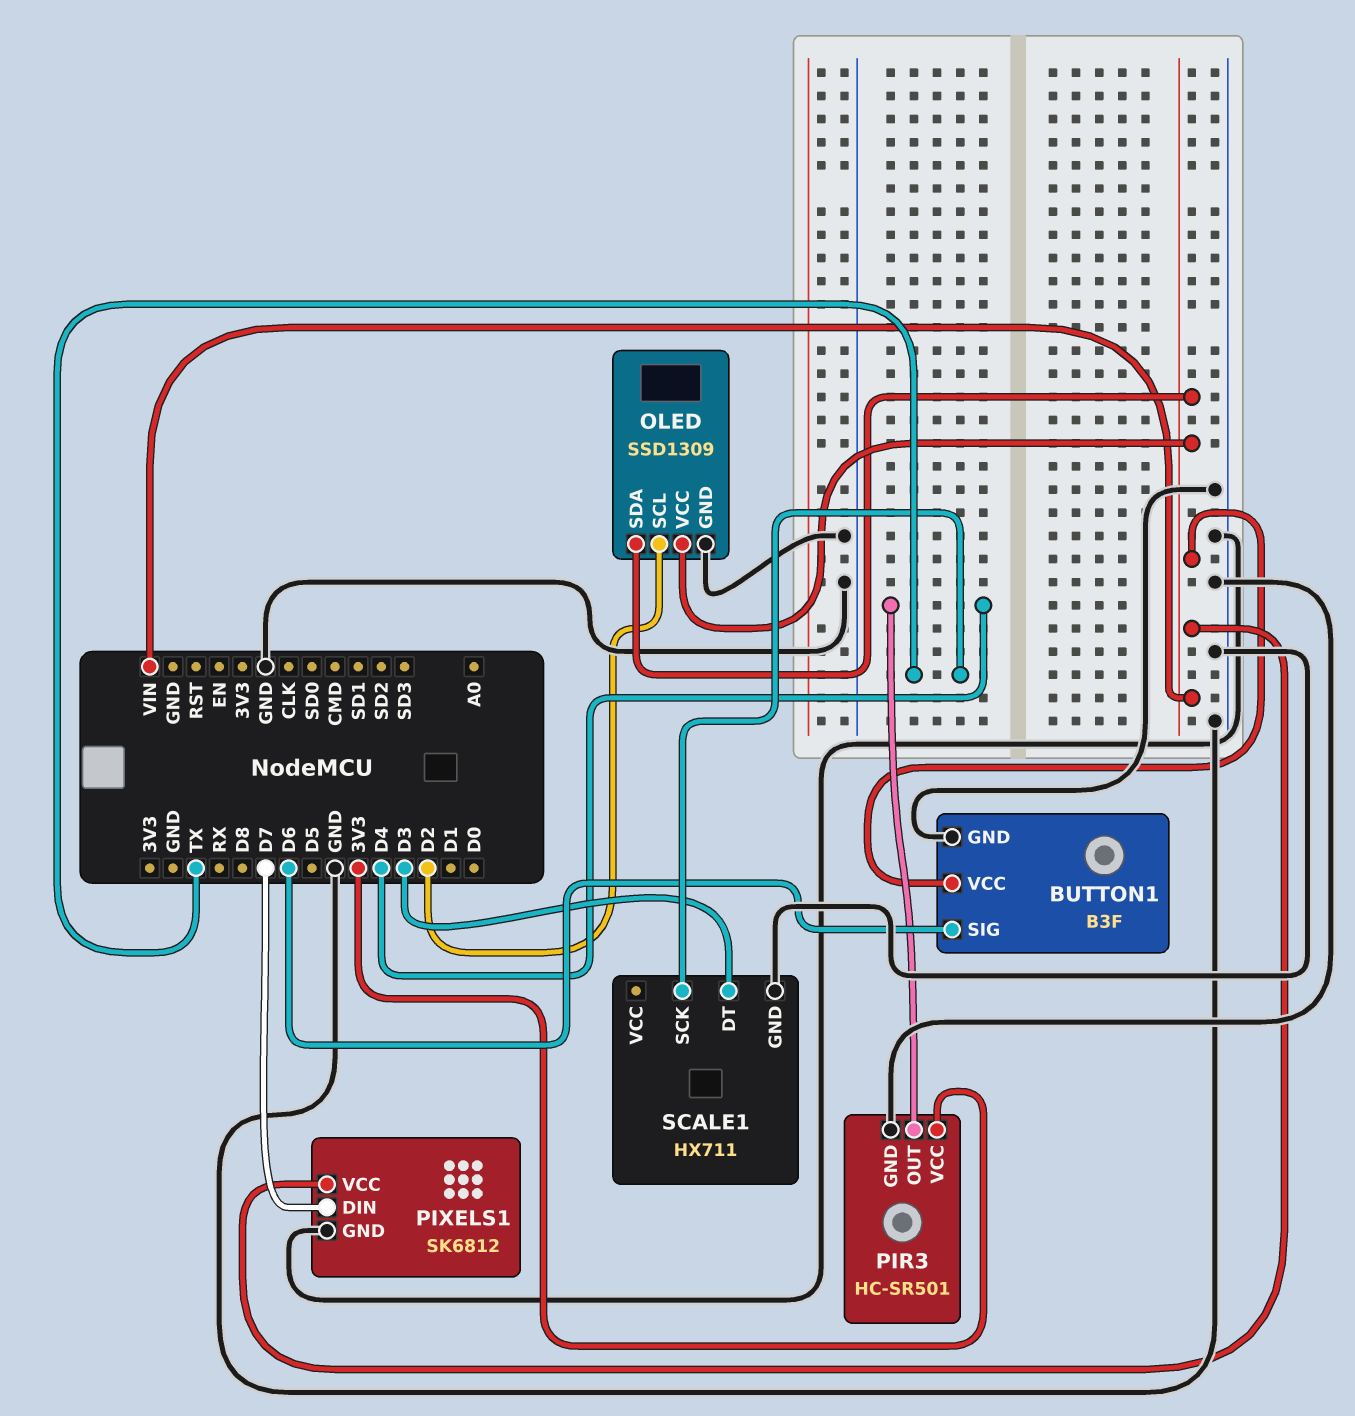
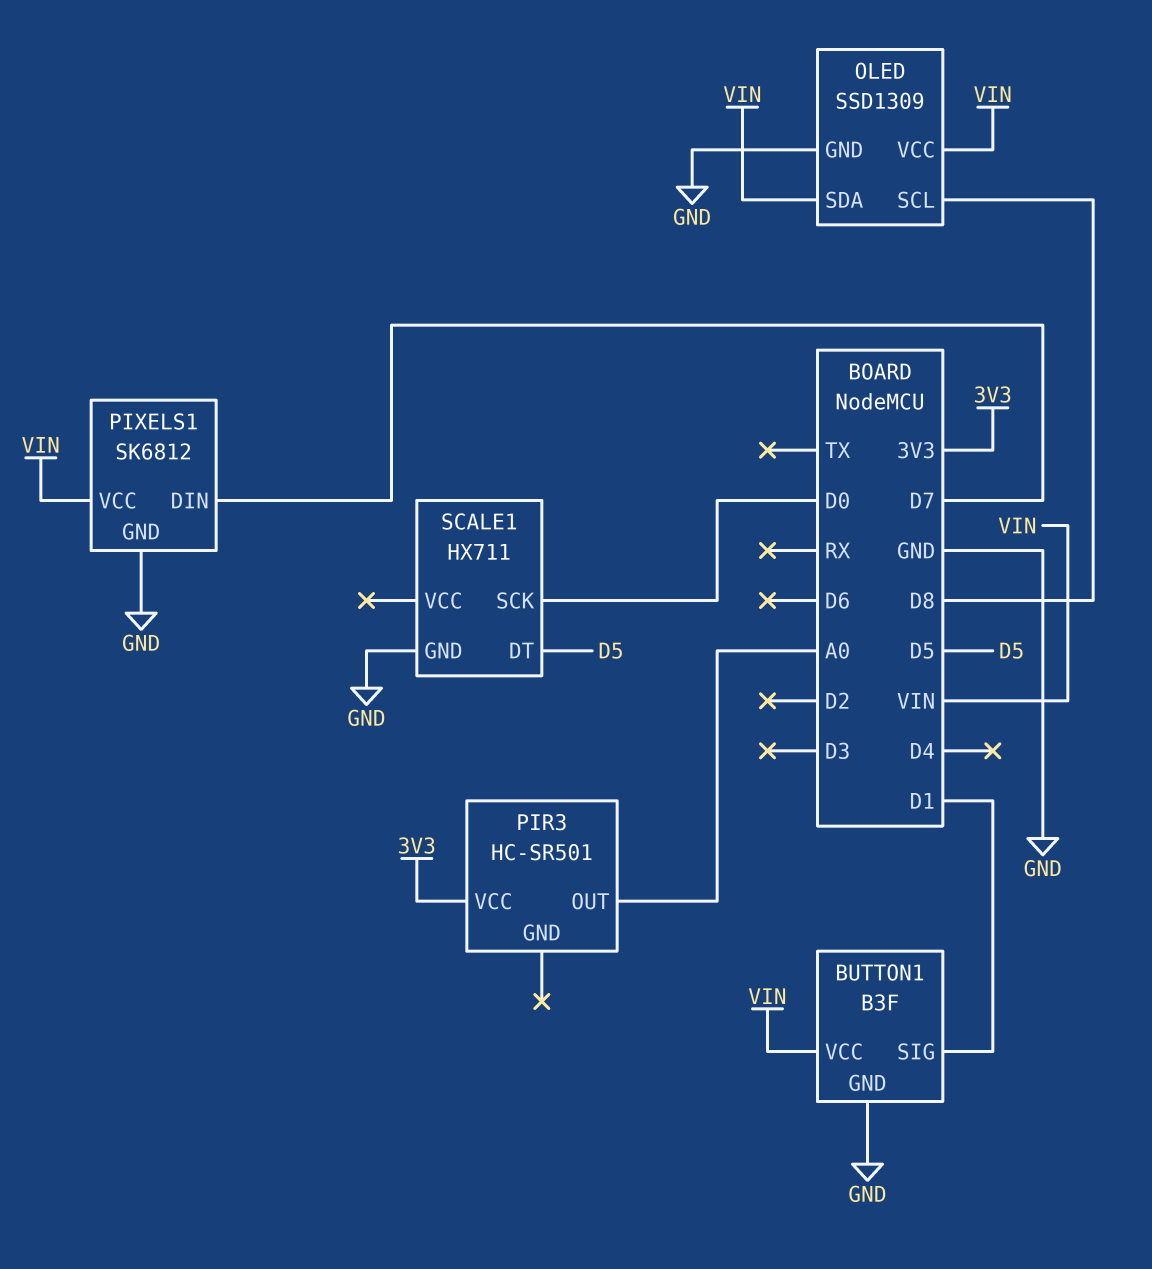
BUTTON1 pin SIG: D6 -> D1
OLED pin SCL: D2 -> D8
PIR3 pin GND: GND -> none
PIR3 pin OUT: D4 -> A0
SCALE1 pin DT: D3 -> D5
SCALE1 pin SCK: TX -> D0

